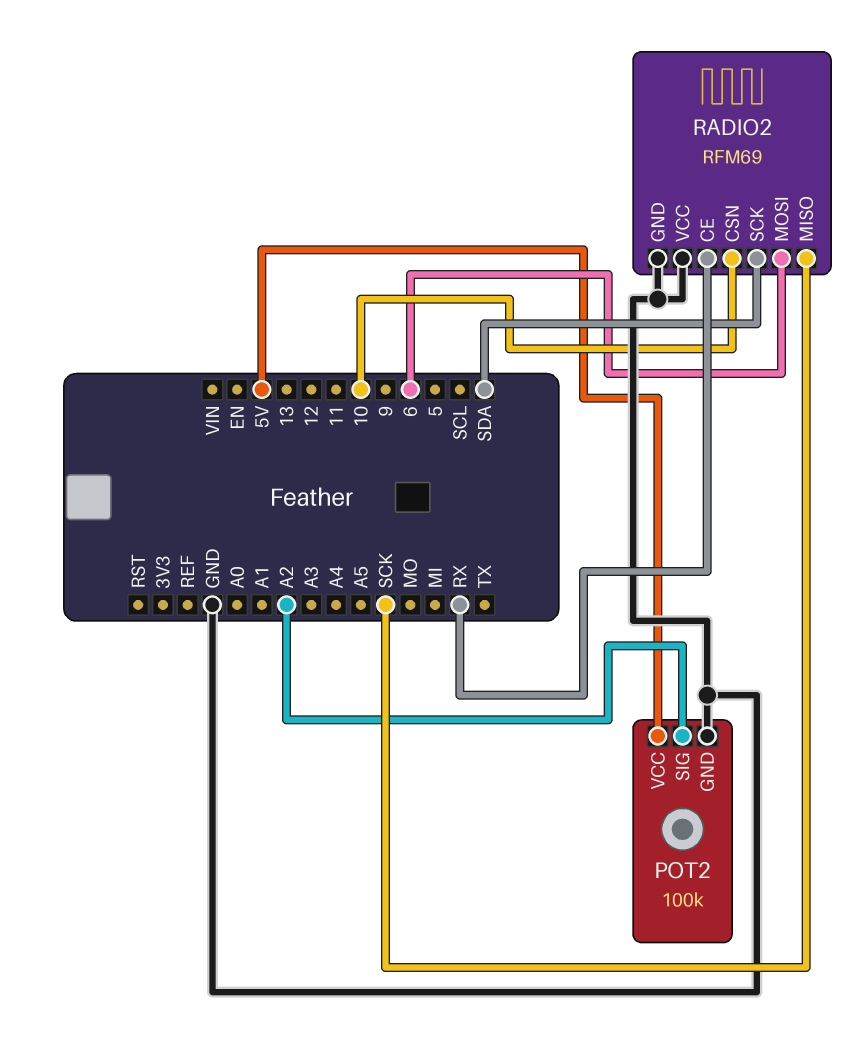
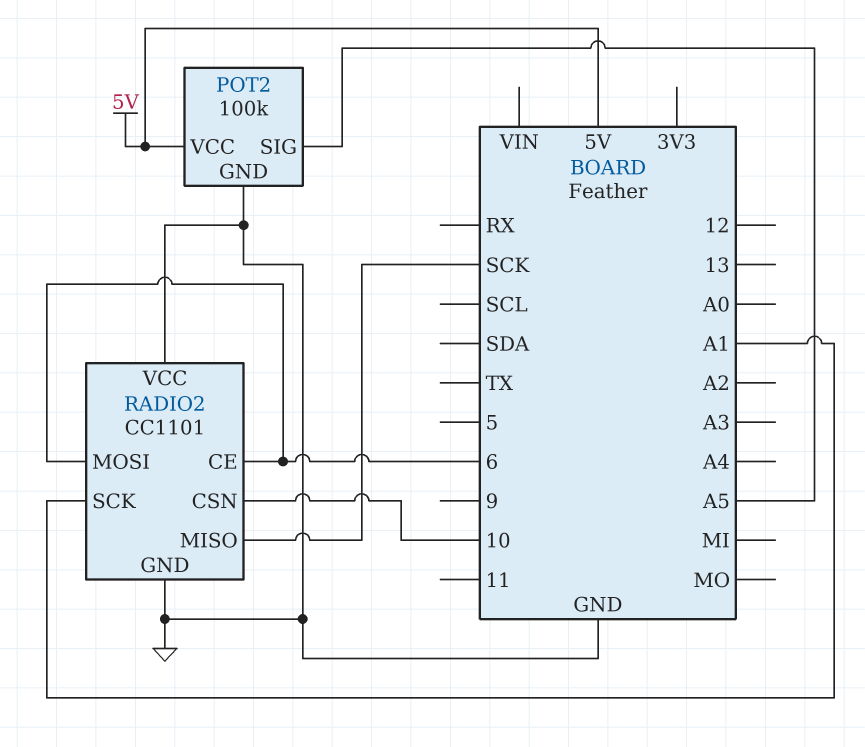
POT2 pin SIG: A2 -> A5
RADIO2: RFM69 -> CC1101
RADIO2 pin CE: RX -> 6
RADIO2 pin SCK: SDA -> A1

